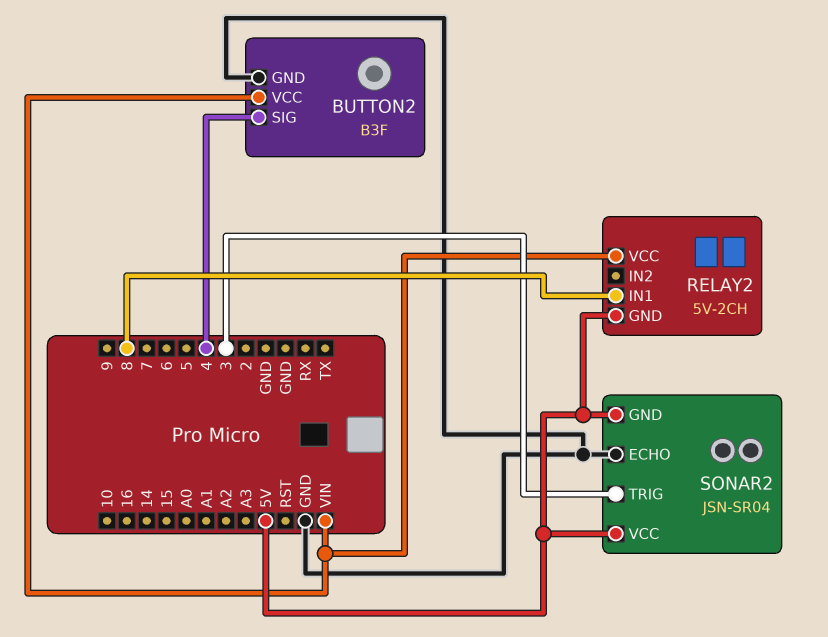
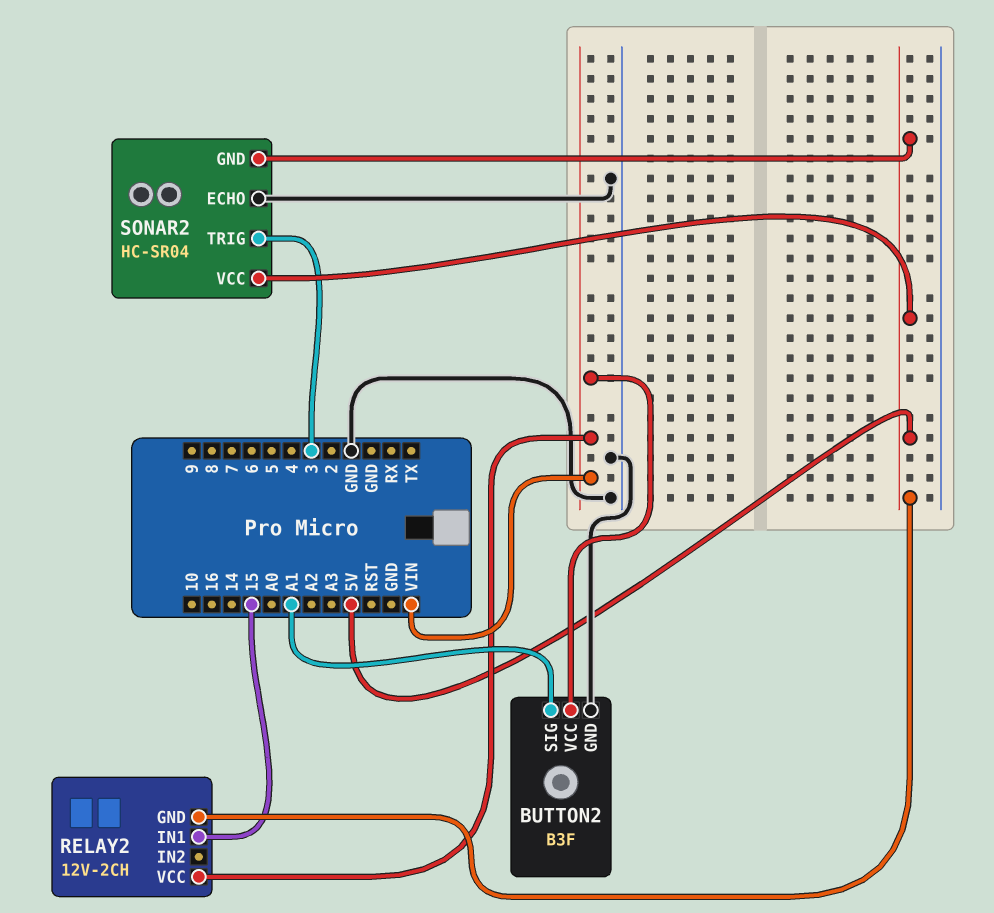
BUTTON2 pin SIG: 4 -> A1
RELAY2: 5V-2CH -> 12V-2CH
RELAY2 pin IN1: 8 -> 15
SONAR2: JSN-SR04 -> HC-SR04

